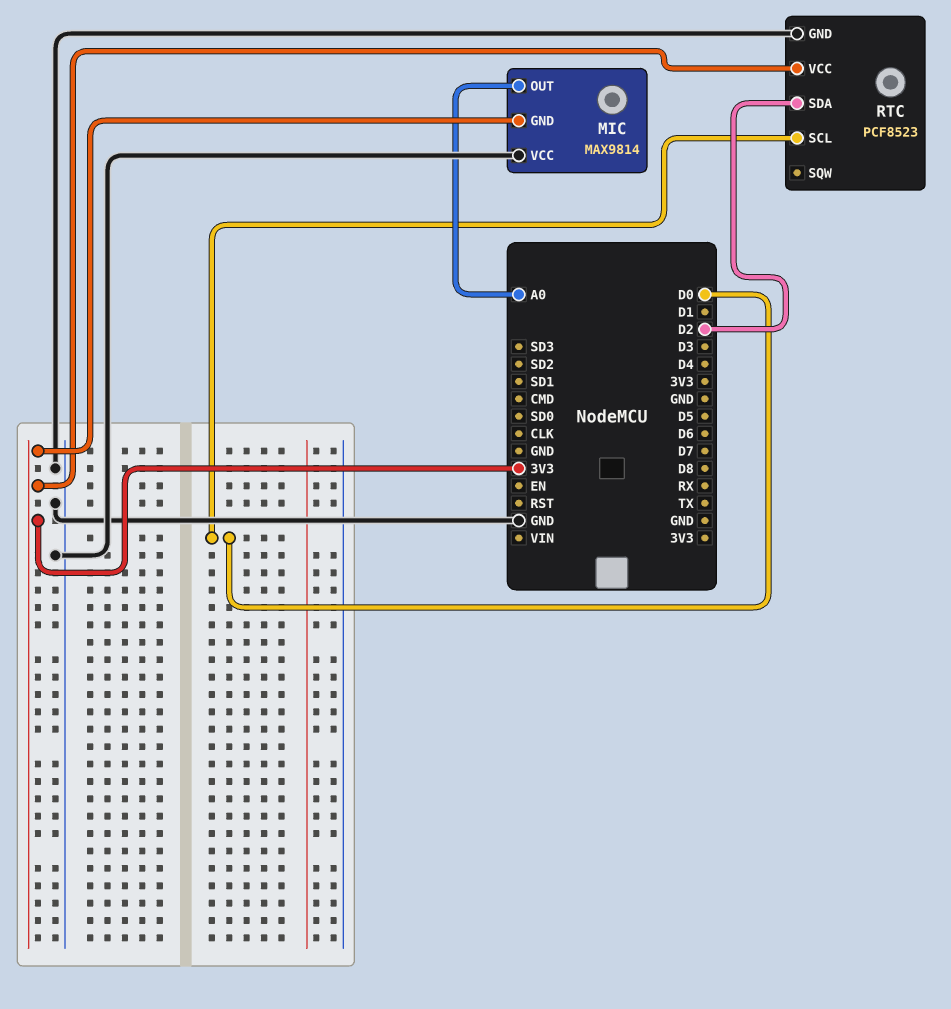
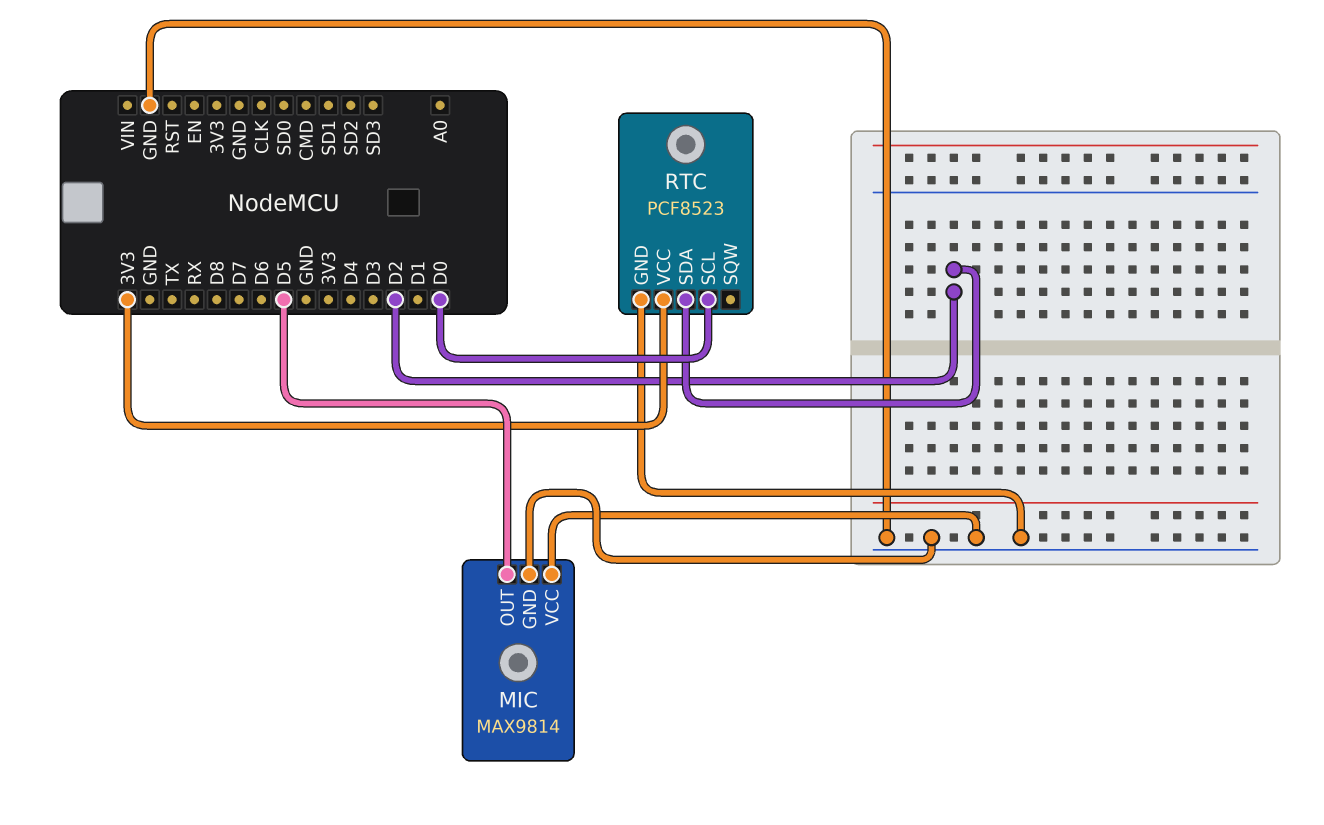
MIC pin GND: 3V3 -> GND
MIC pin OUT: A0 -> D5

